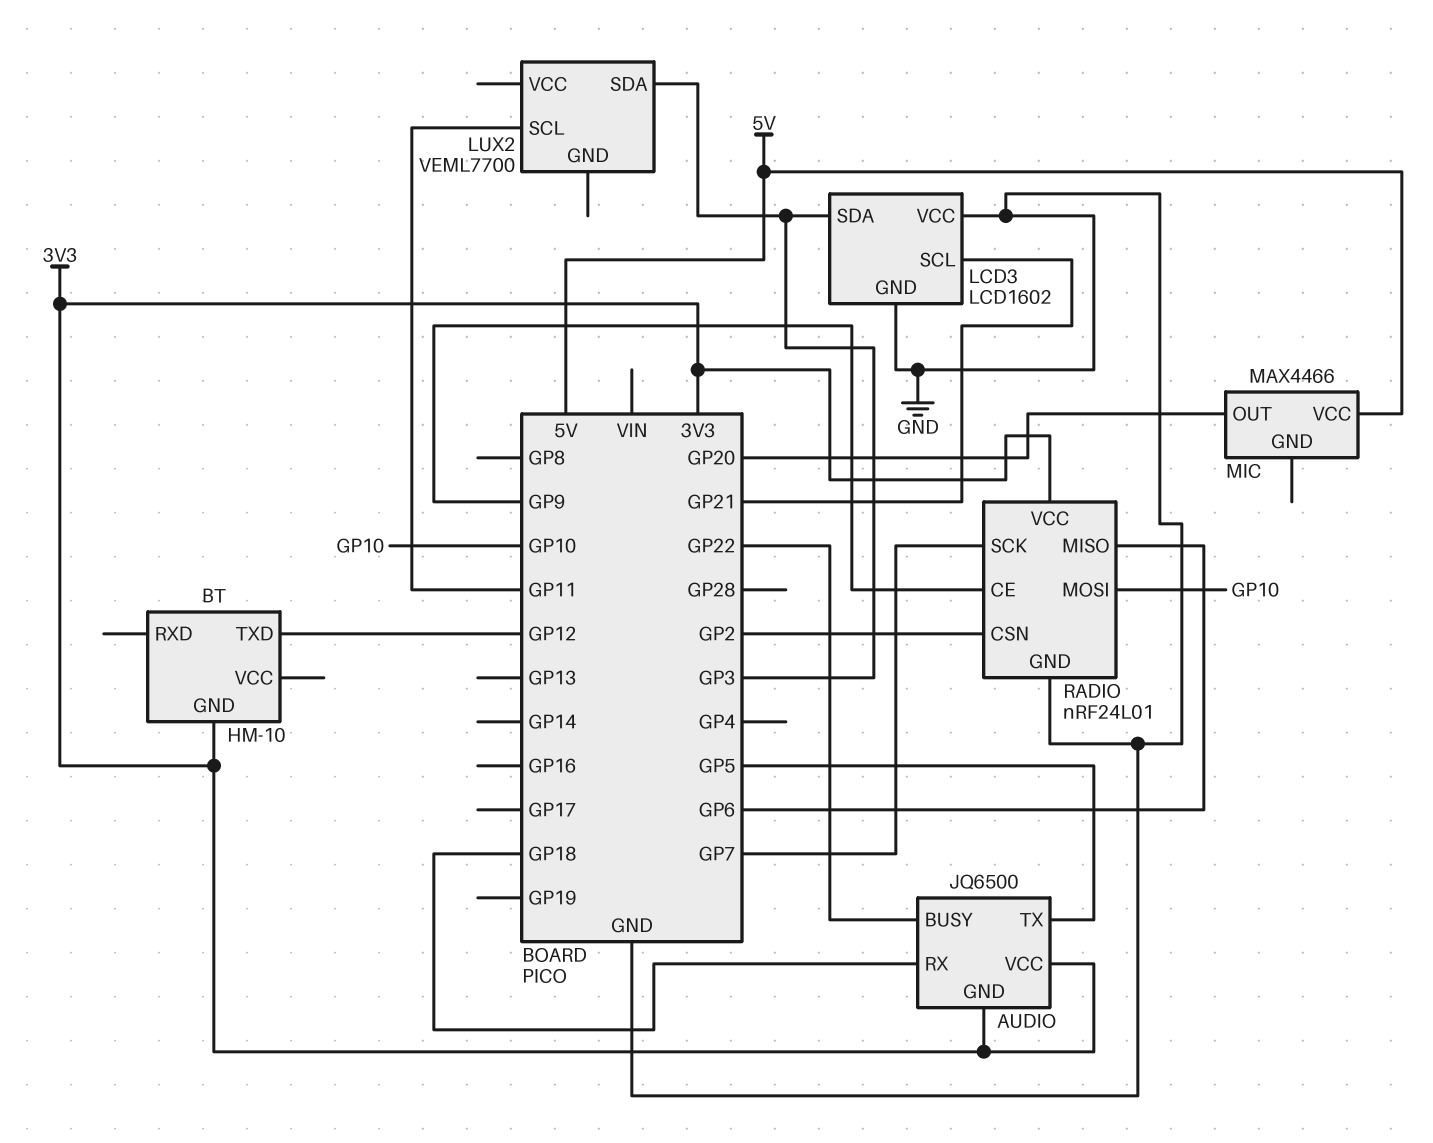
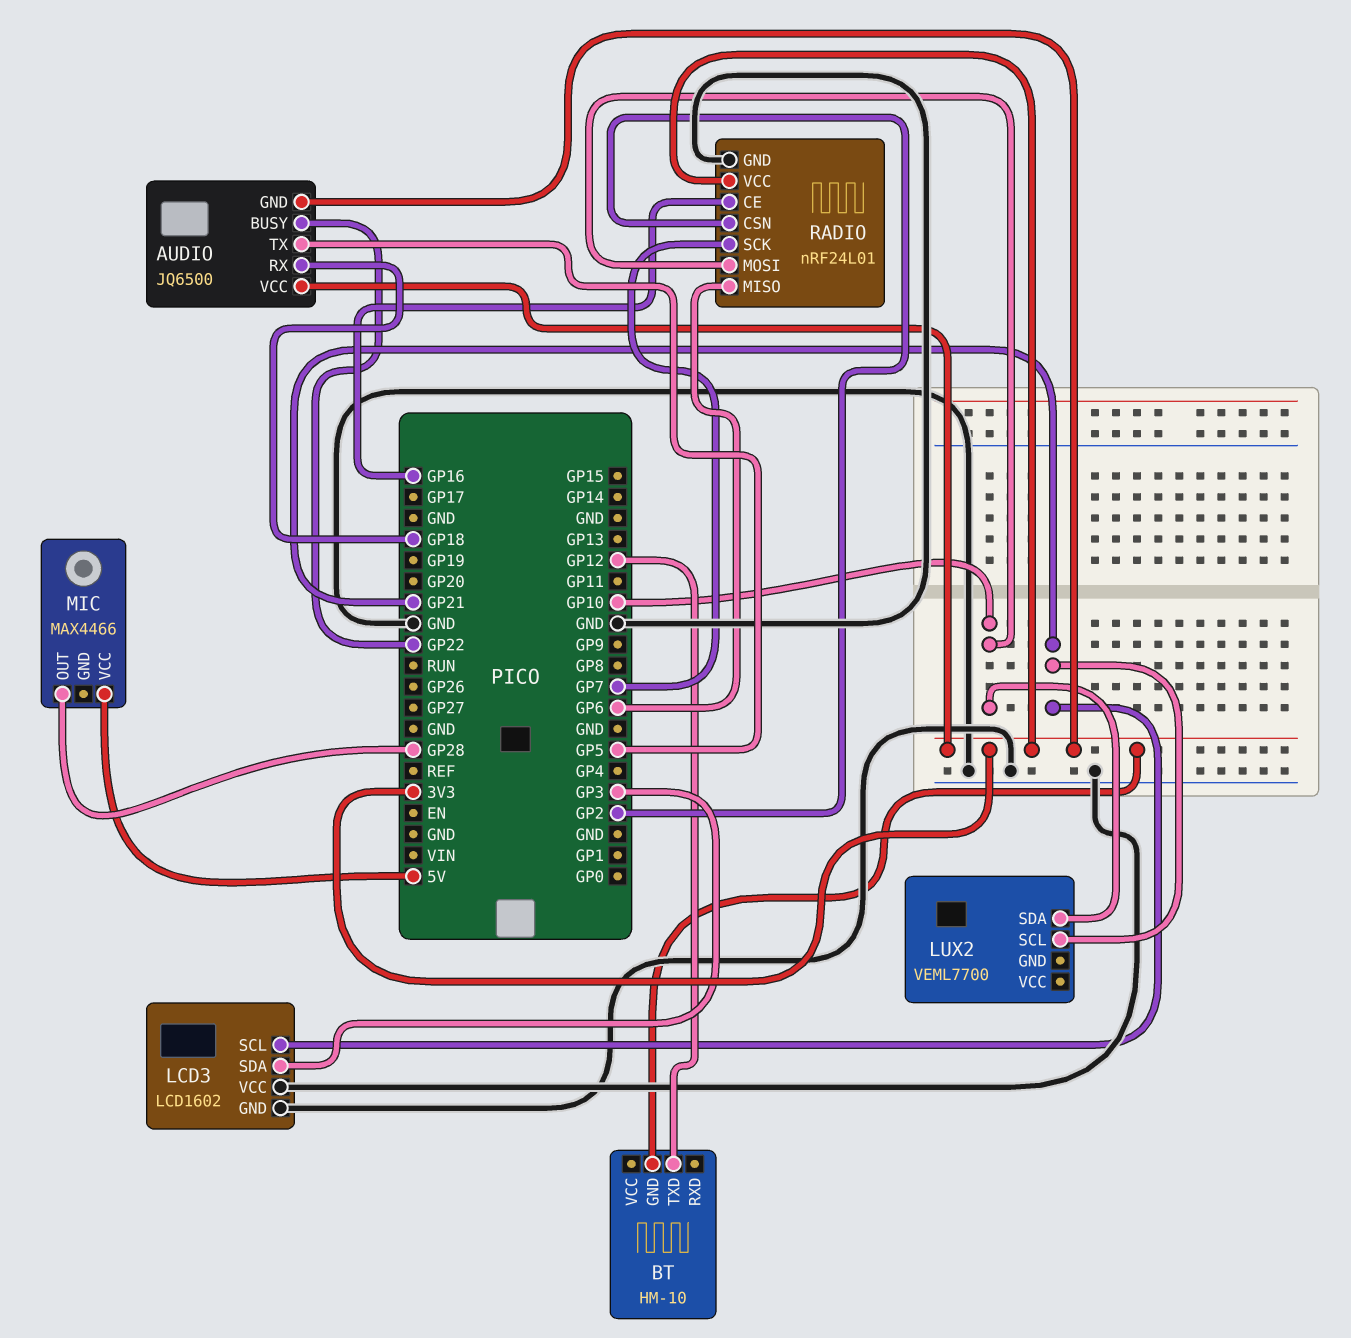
LUX2 pin SCL: GP11 -> GP21
LUX2 pin SDA: GP3 -> GP10
MIC pin OUT: GP20 -> GP28
RADIO pin CE: GP9 -> GP16

